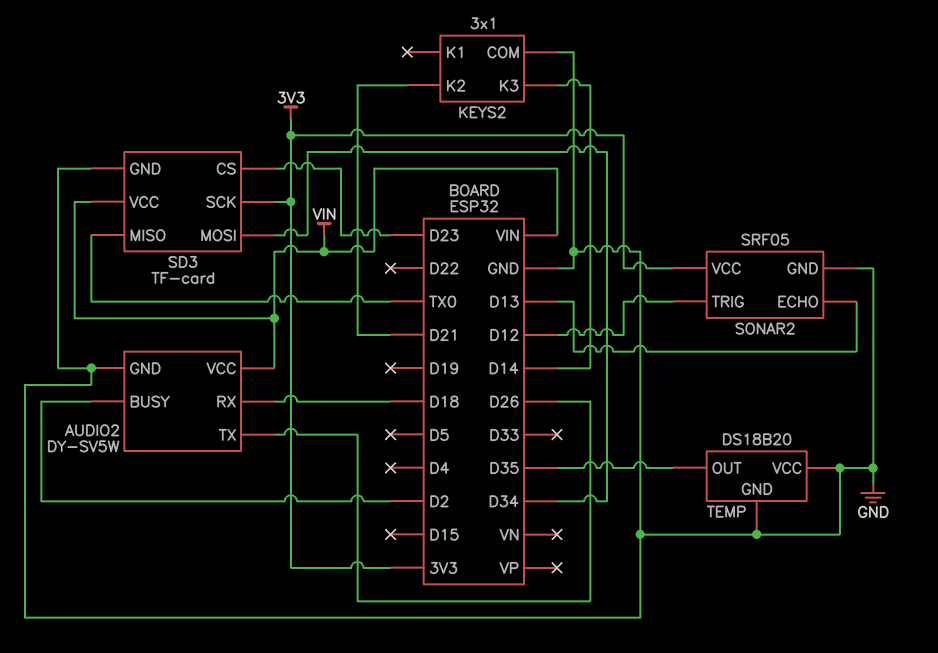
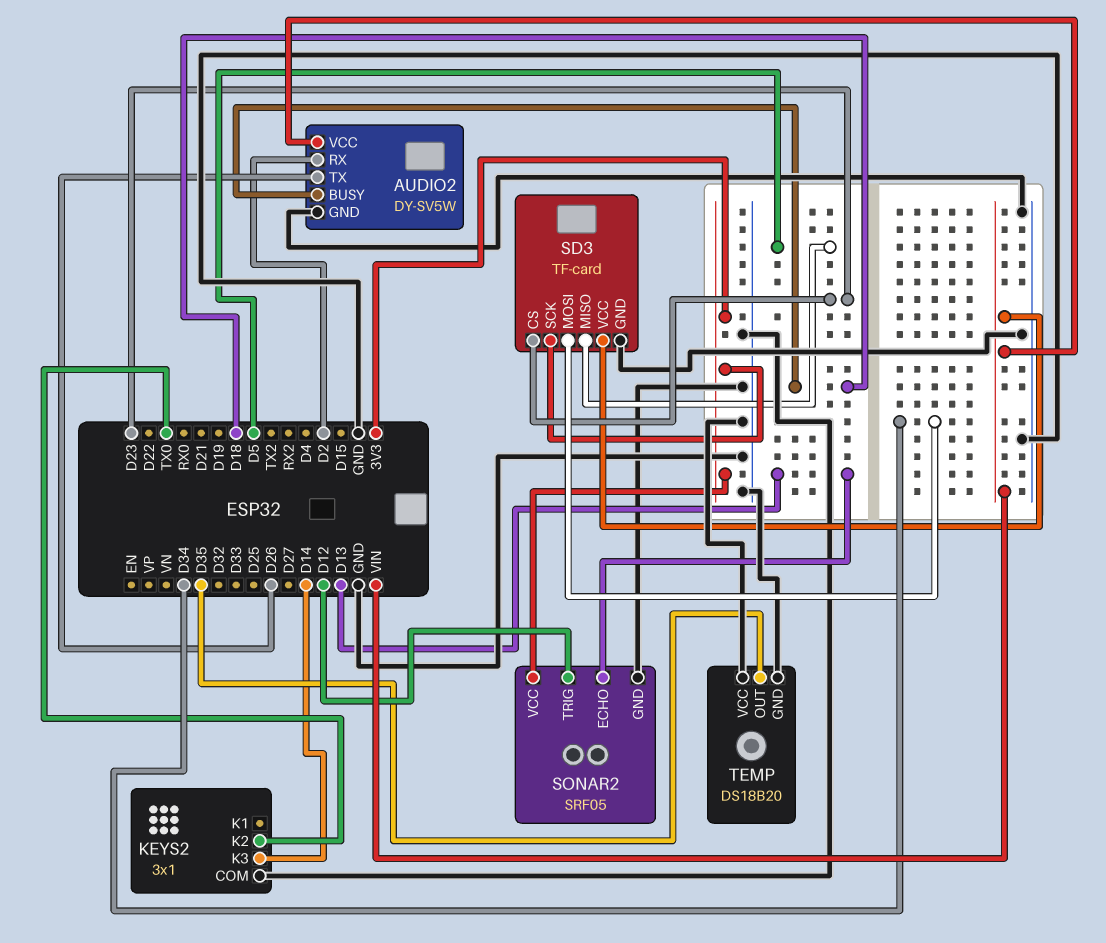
AUDIO2 pin BUSY: D2 -> D18
AUDIO2 pin RX: D18 -> D2
KEYS2 pin K2: D21 -> TX0
SD3 pin MISO: TX0 -> D5

